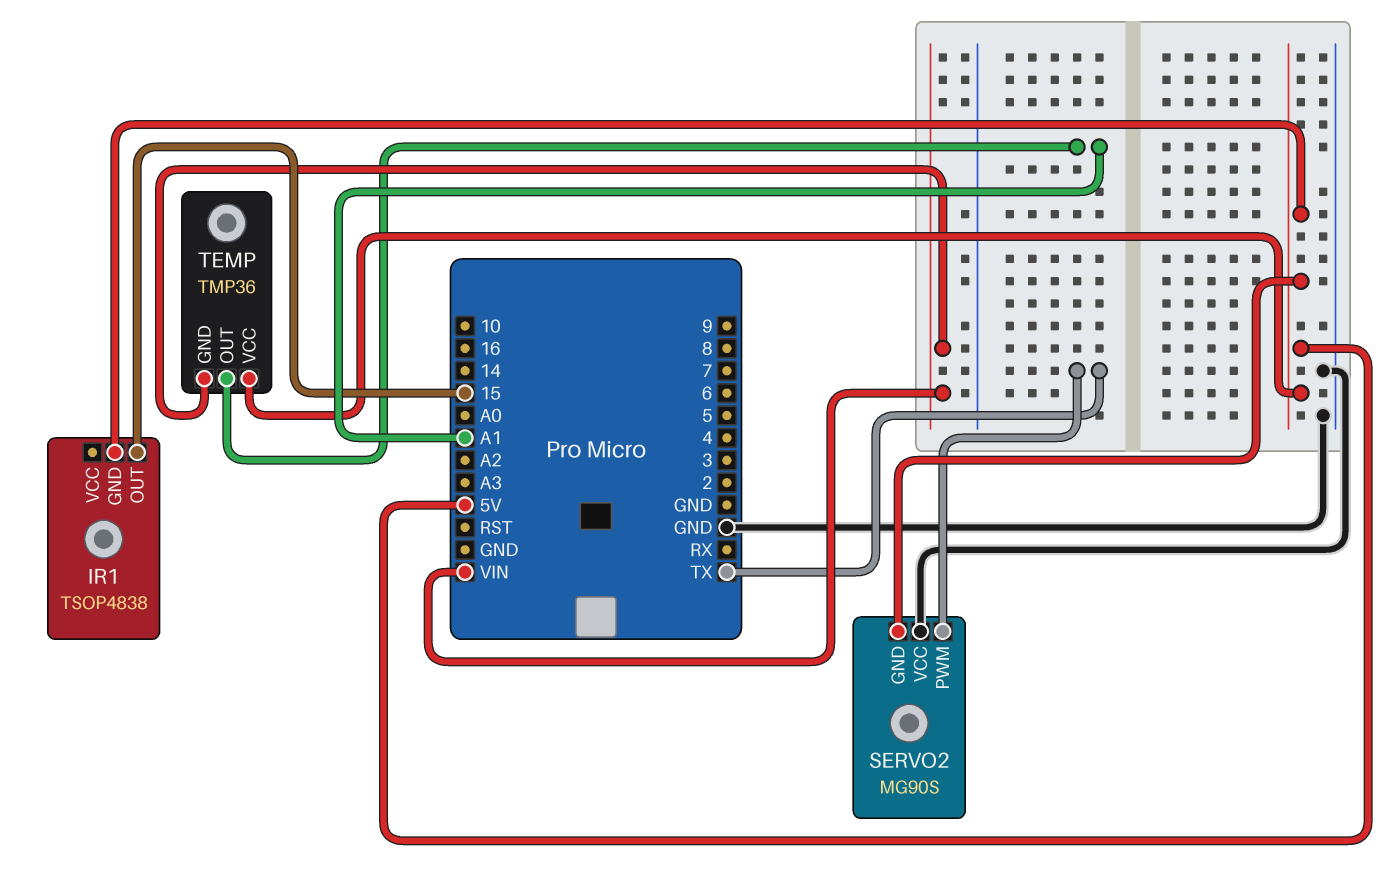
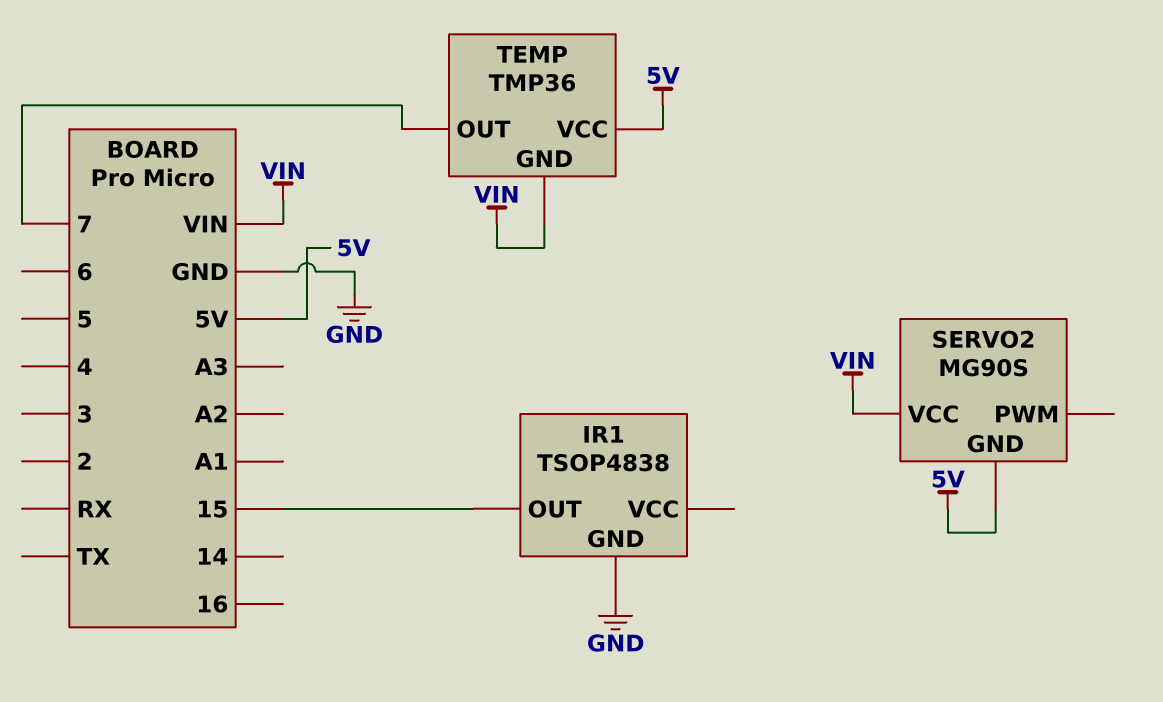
IR1 pin GND: 5V -> GND
SERVO2 pin PWM: TX -> none
SERVO2 pin VCC: GND -> VIN
TEMP pin OUT: A1 -> 7

